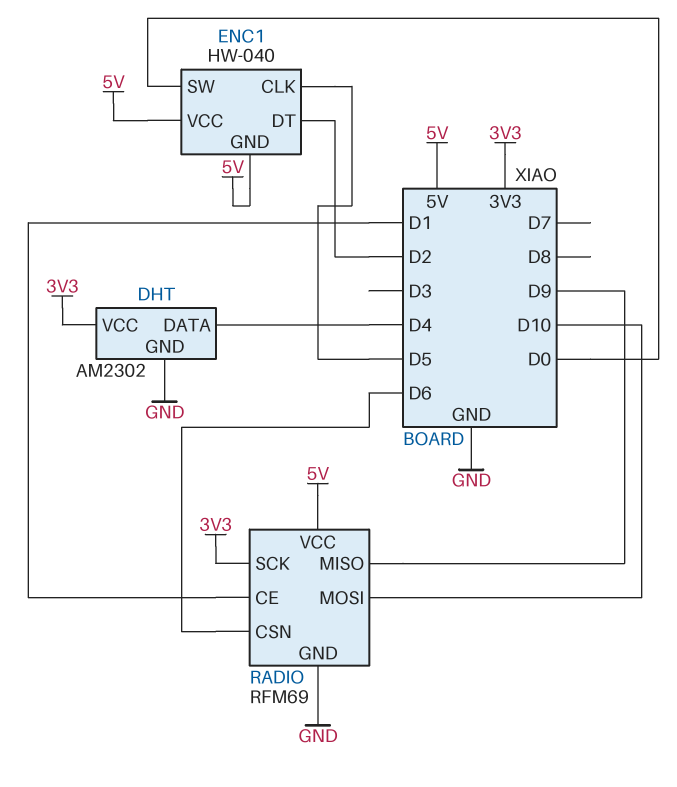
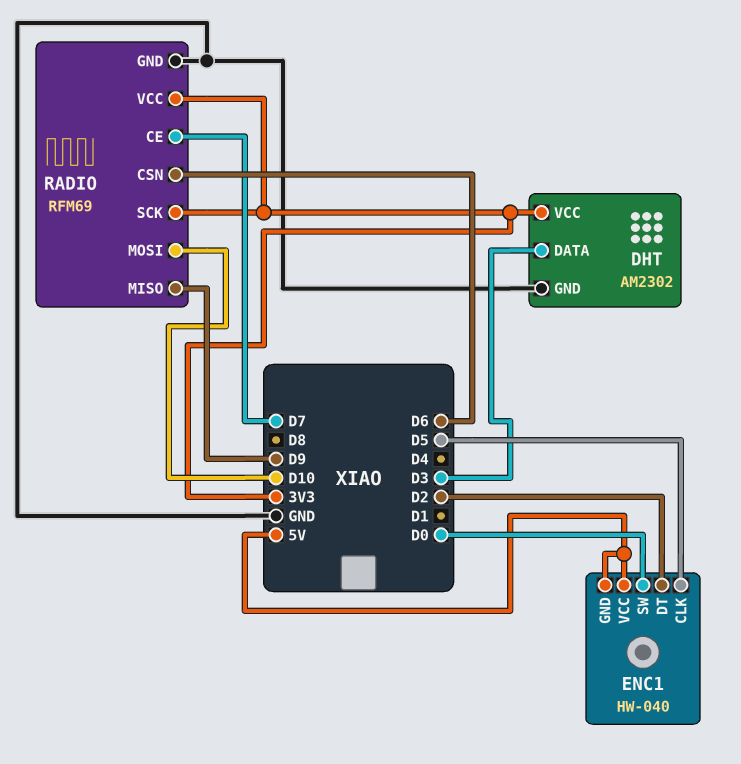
DHT pin DATA: D4 -> D3
RADIO pin CE: D1 -> D7
RADIO pin VCC: 5V -> 3V3

